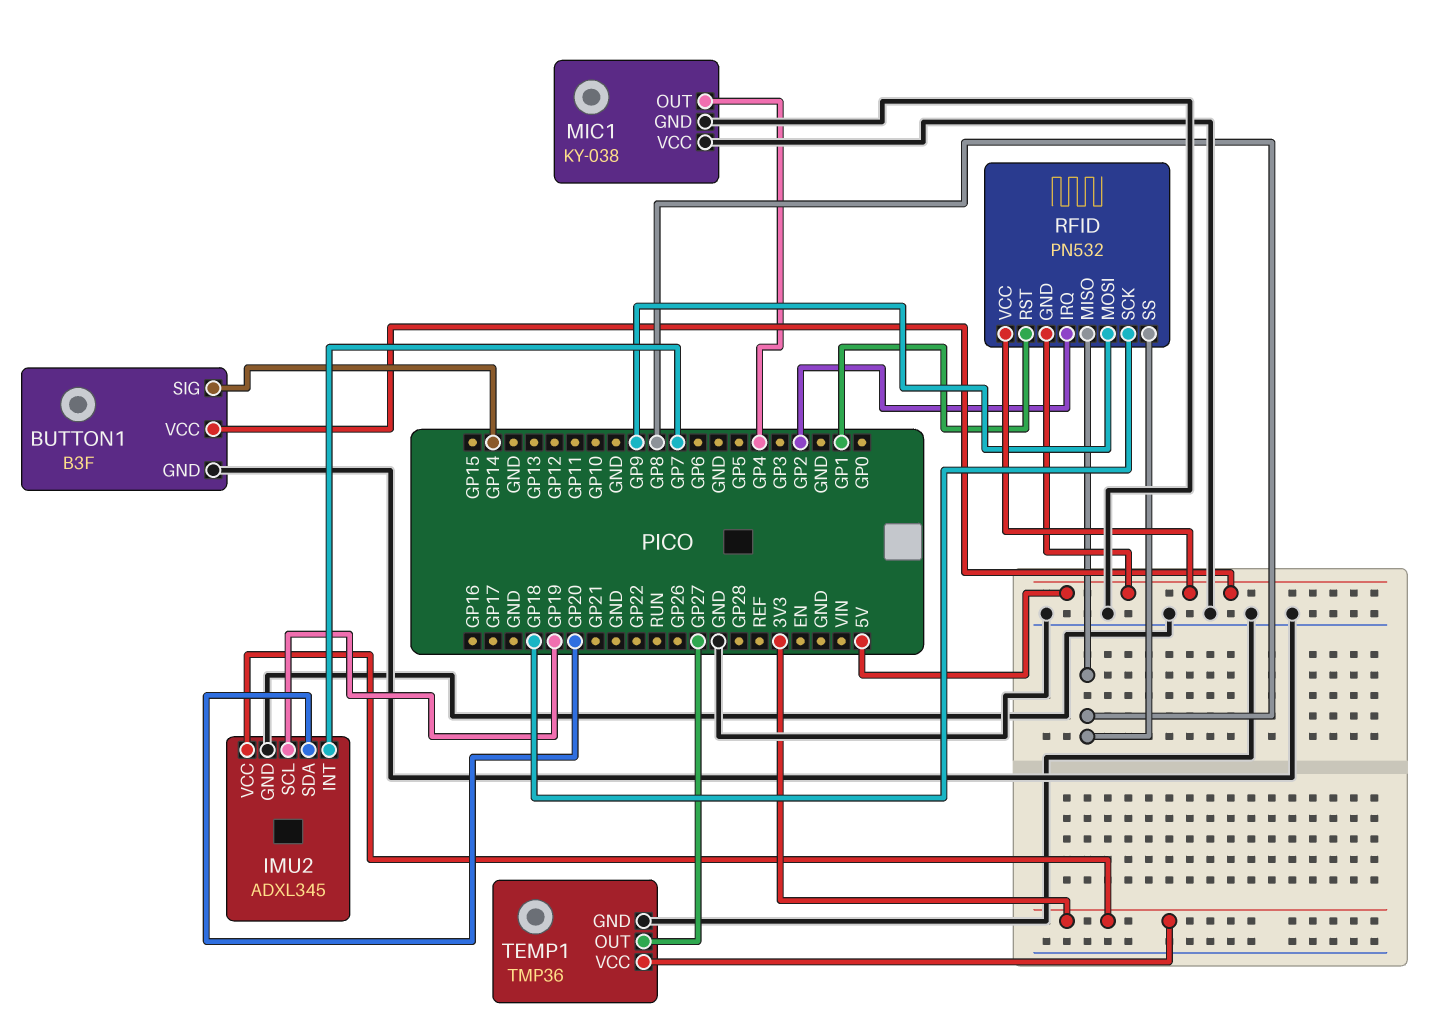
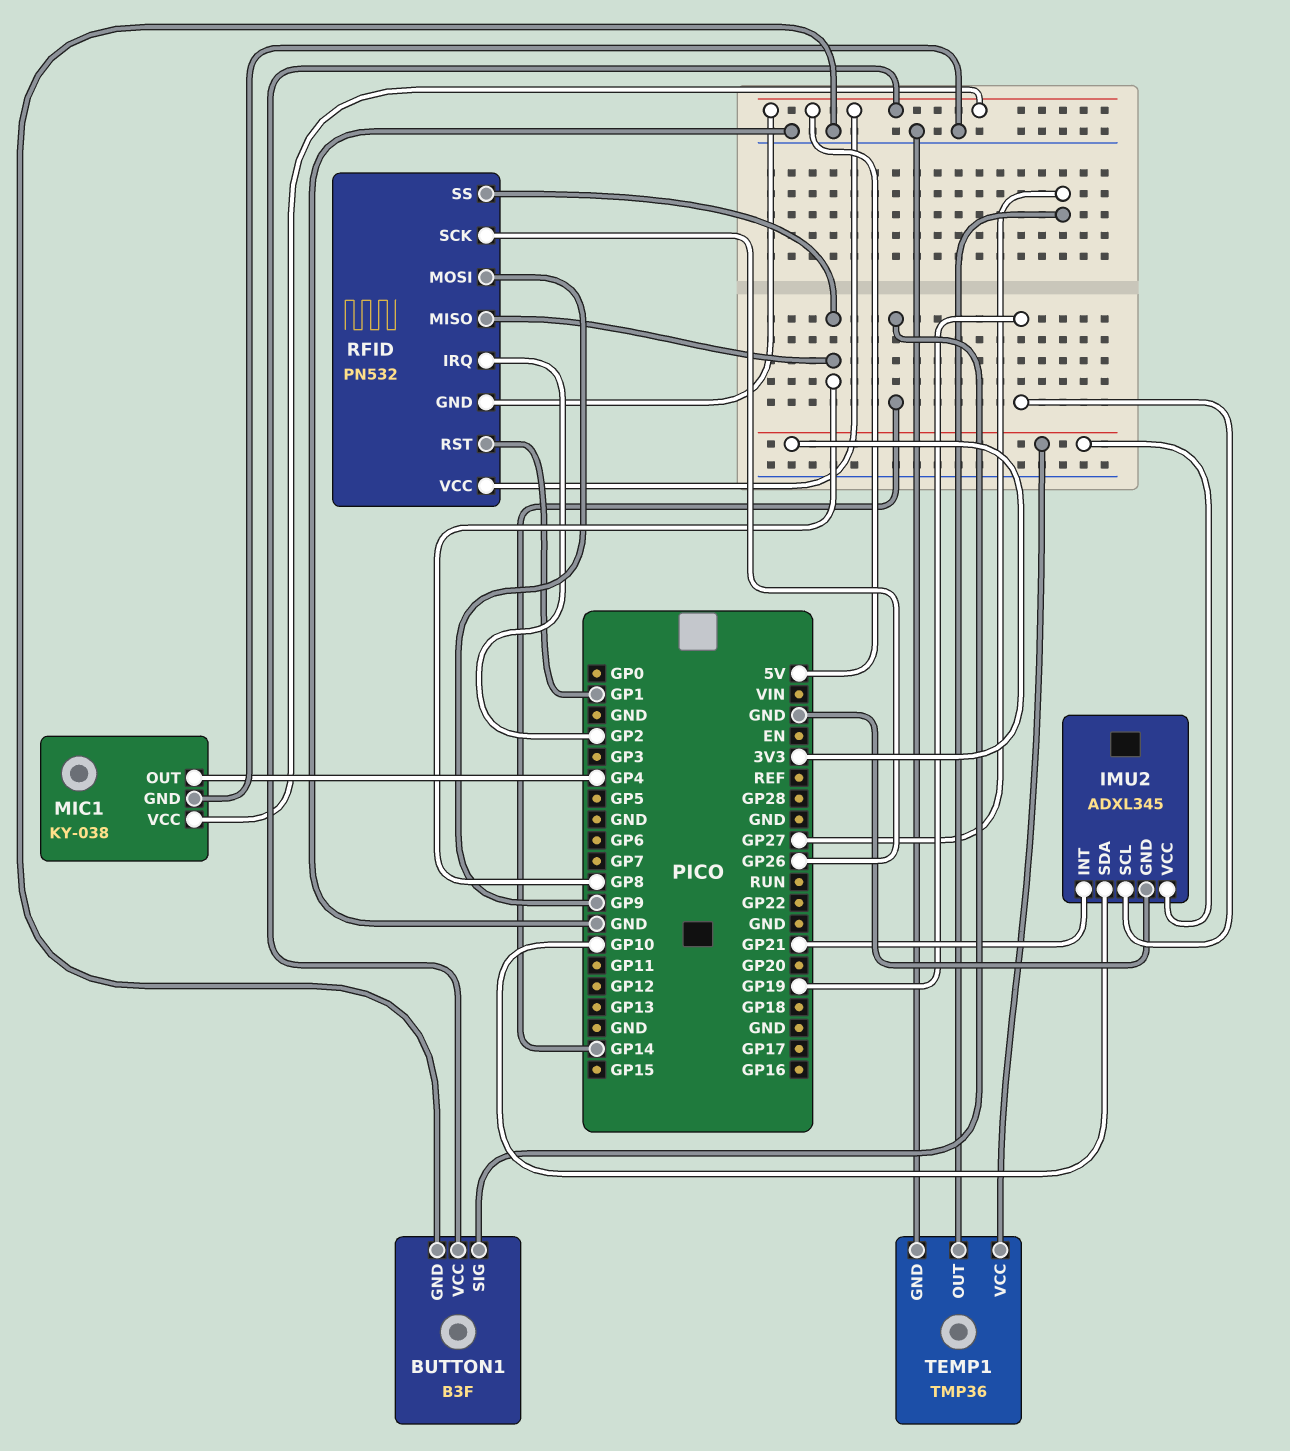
IMU2 pin INT: GP7 -> GP21
IMU2 pin SDA: GP20 -> GP10
MIC1 pin VCC: GND -> 5V
RFID pin SCK: GP18 -> GP26

